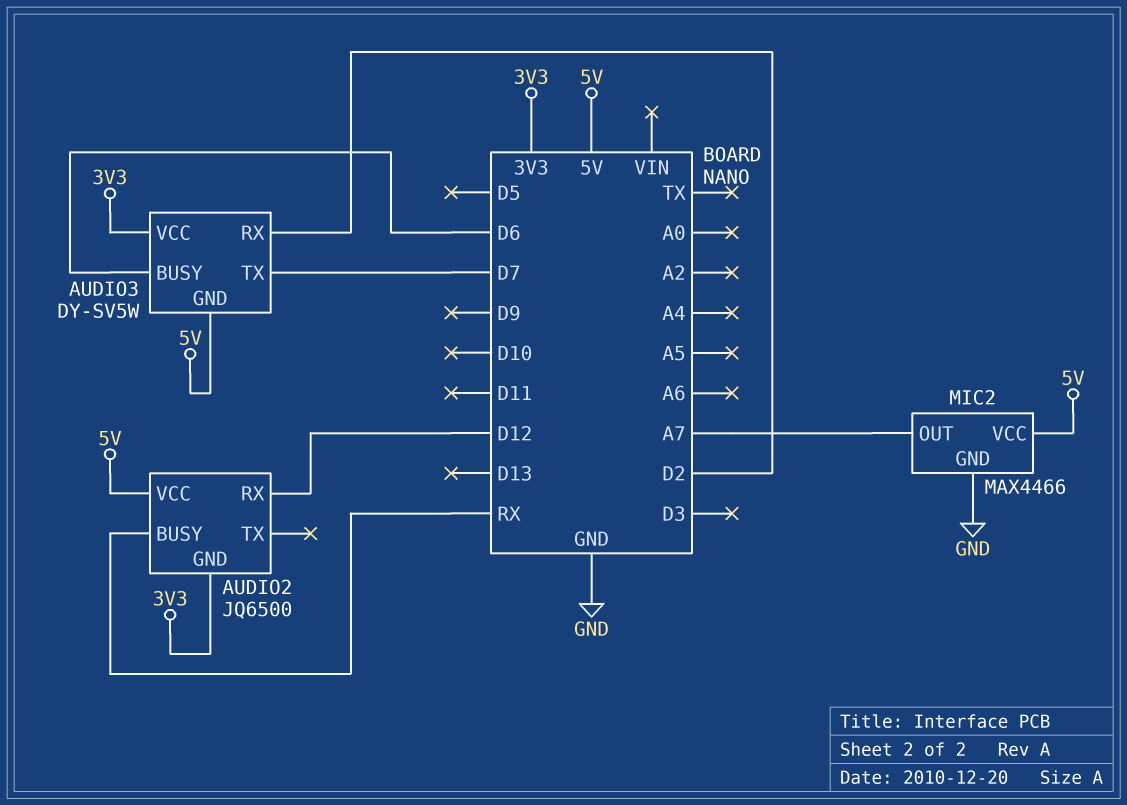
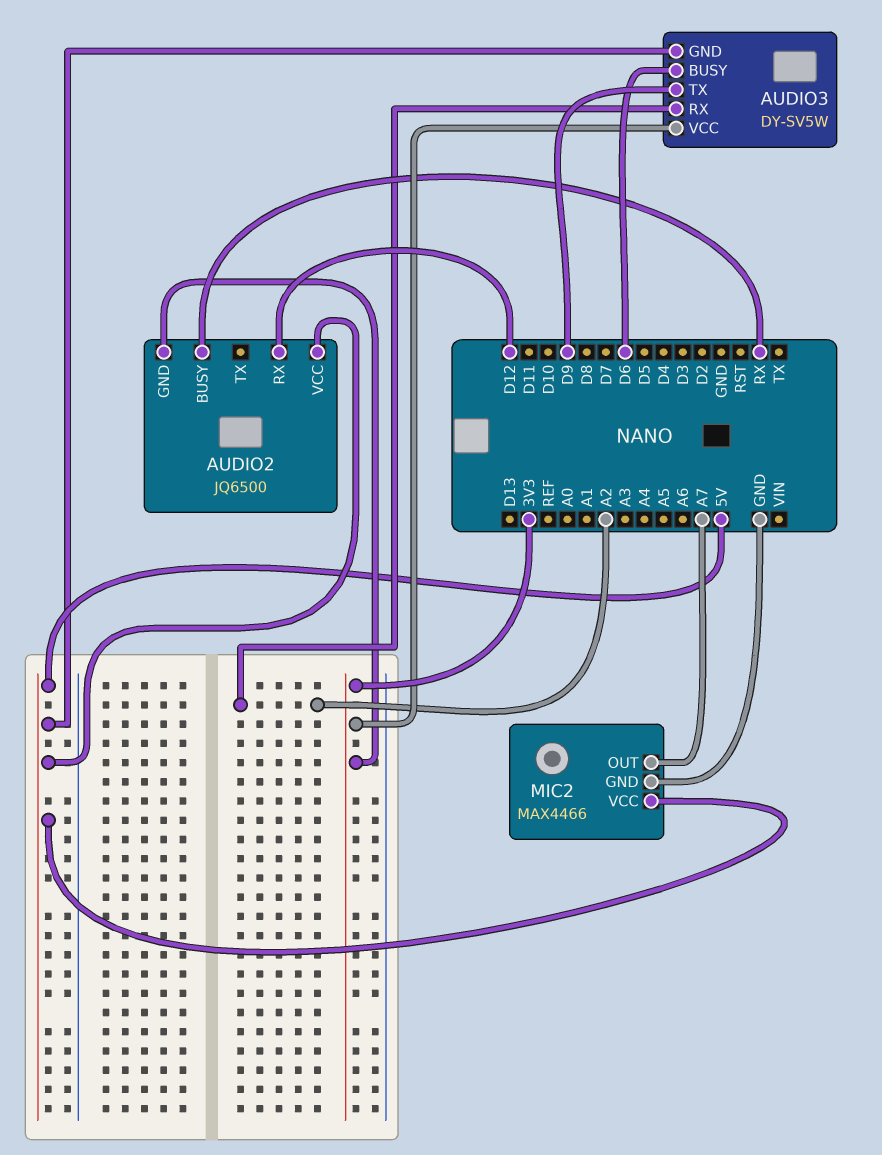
AUDIO3 pin RX: D2 -> A2
AUDIO3 pin TX: D7 -> D9

